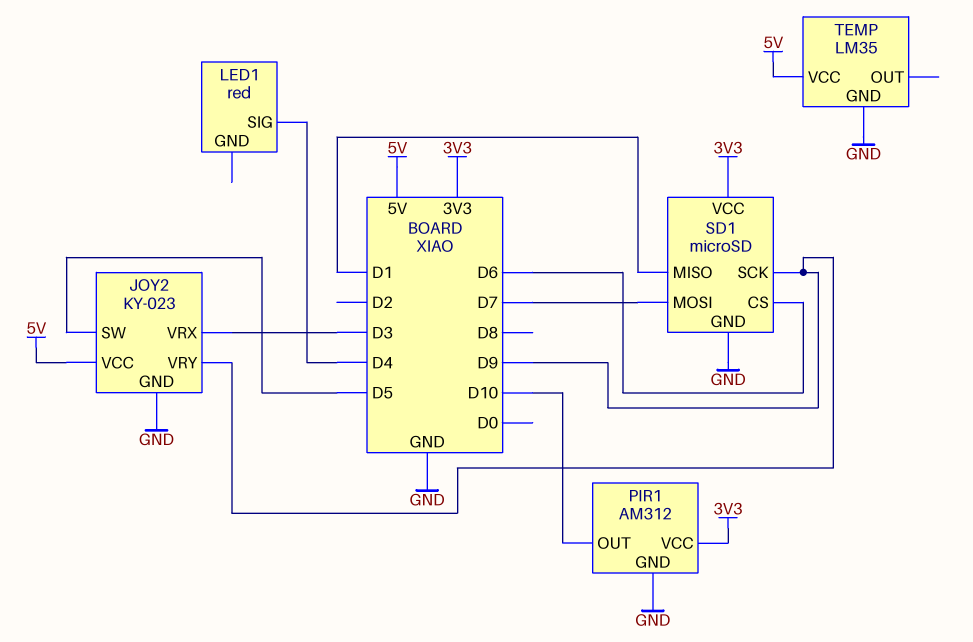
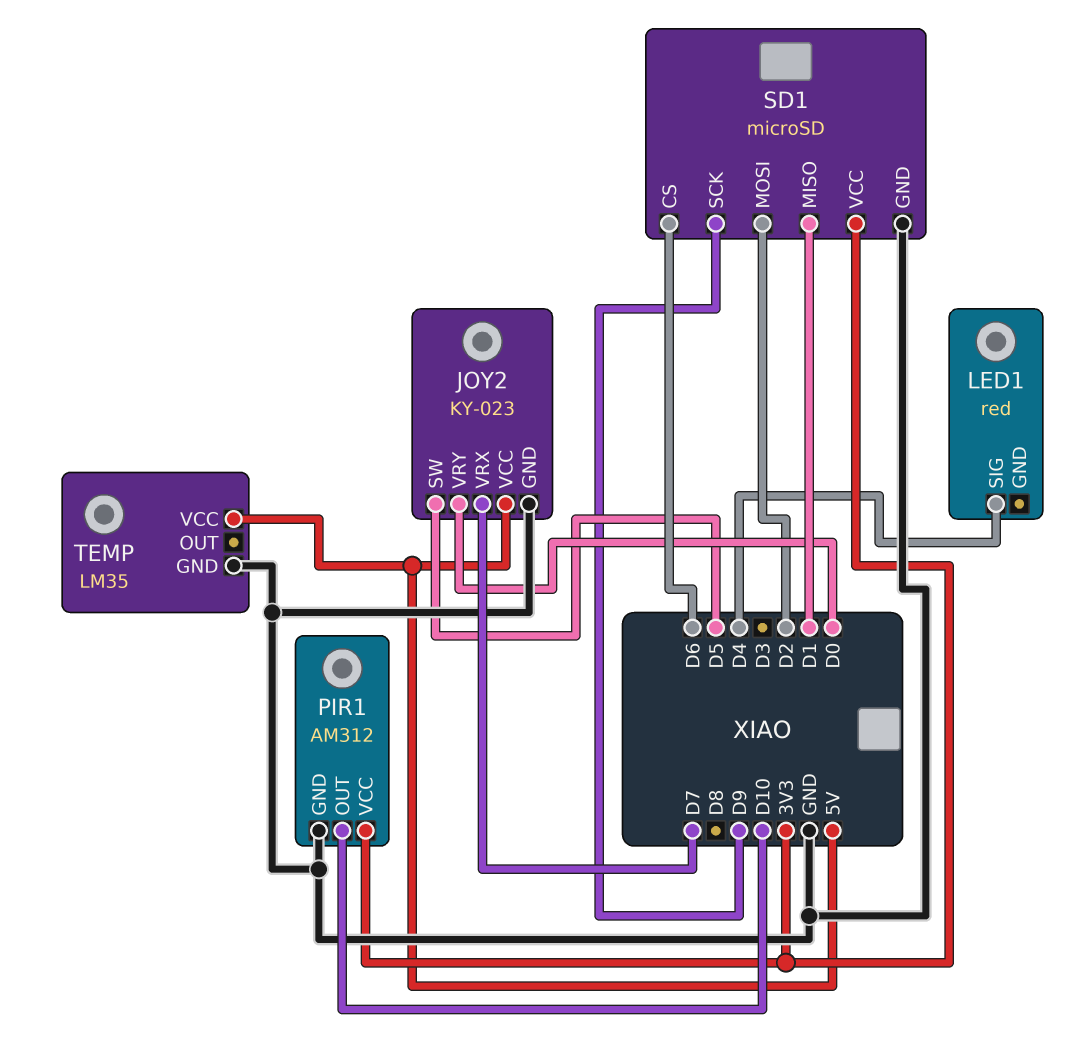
JOY2 pin VRX: D3 -> D7
JOY2 pin VRY: D9 -> D0
SD1 pin MOSI: D7 -> D2

